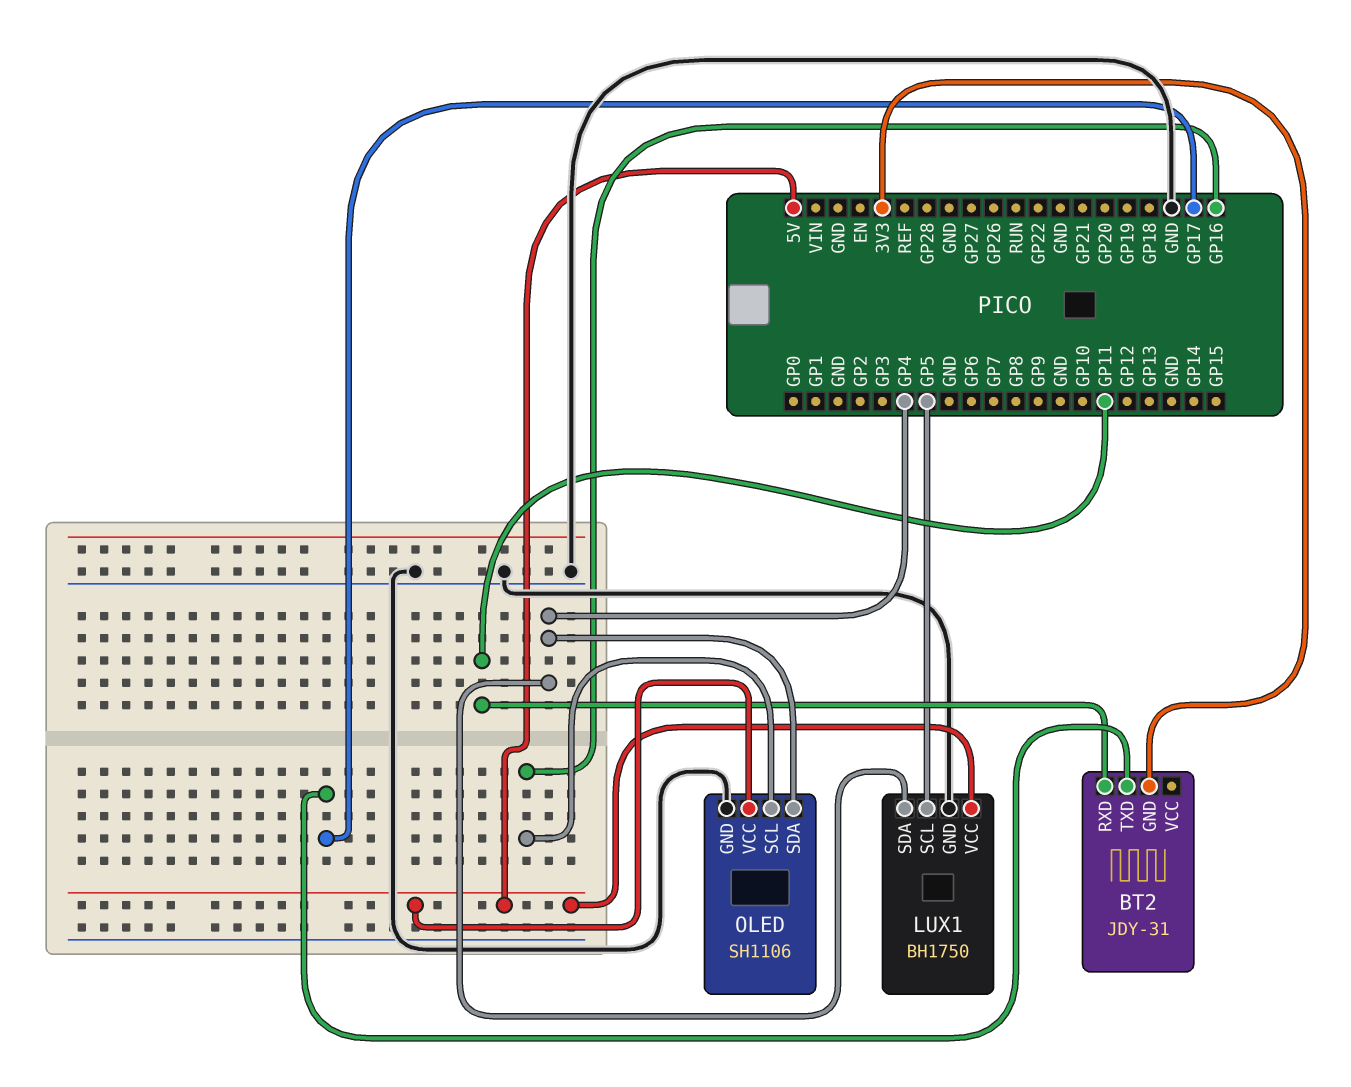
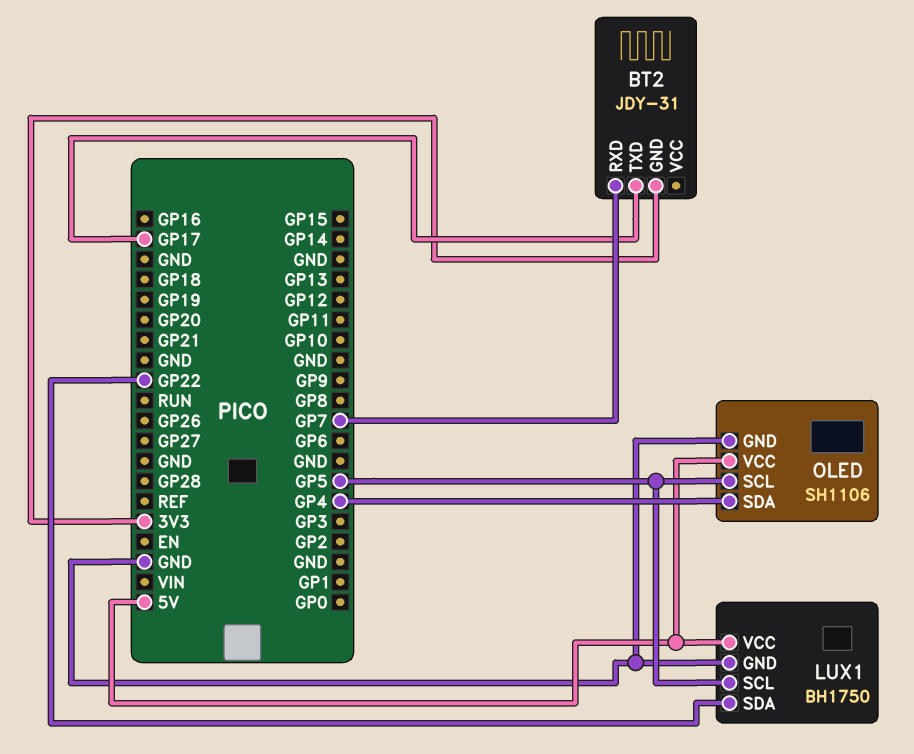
BT2 pin RXD: GP11 -> GP7
LUX1 pin SDA: GP4 -> GP22
OLED pin SCL: GP16 -> GP5

